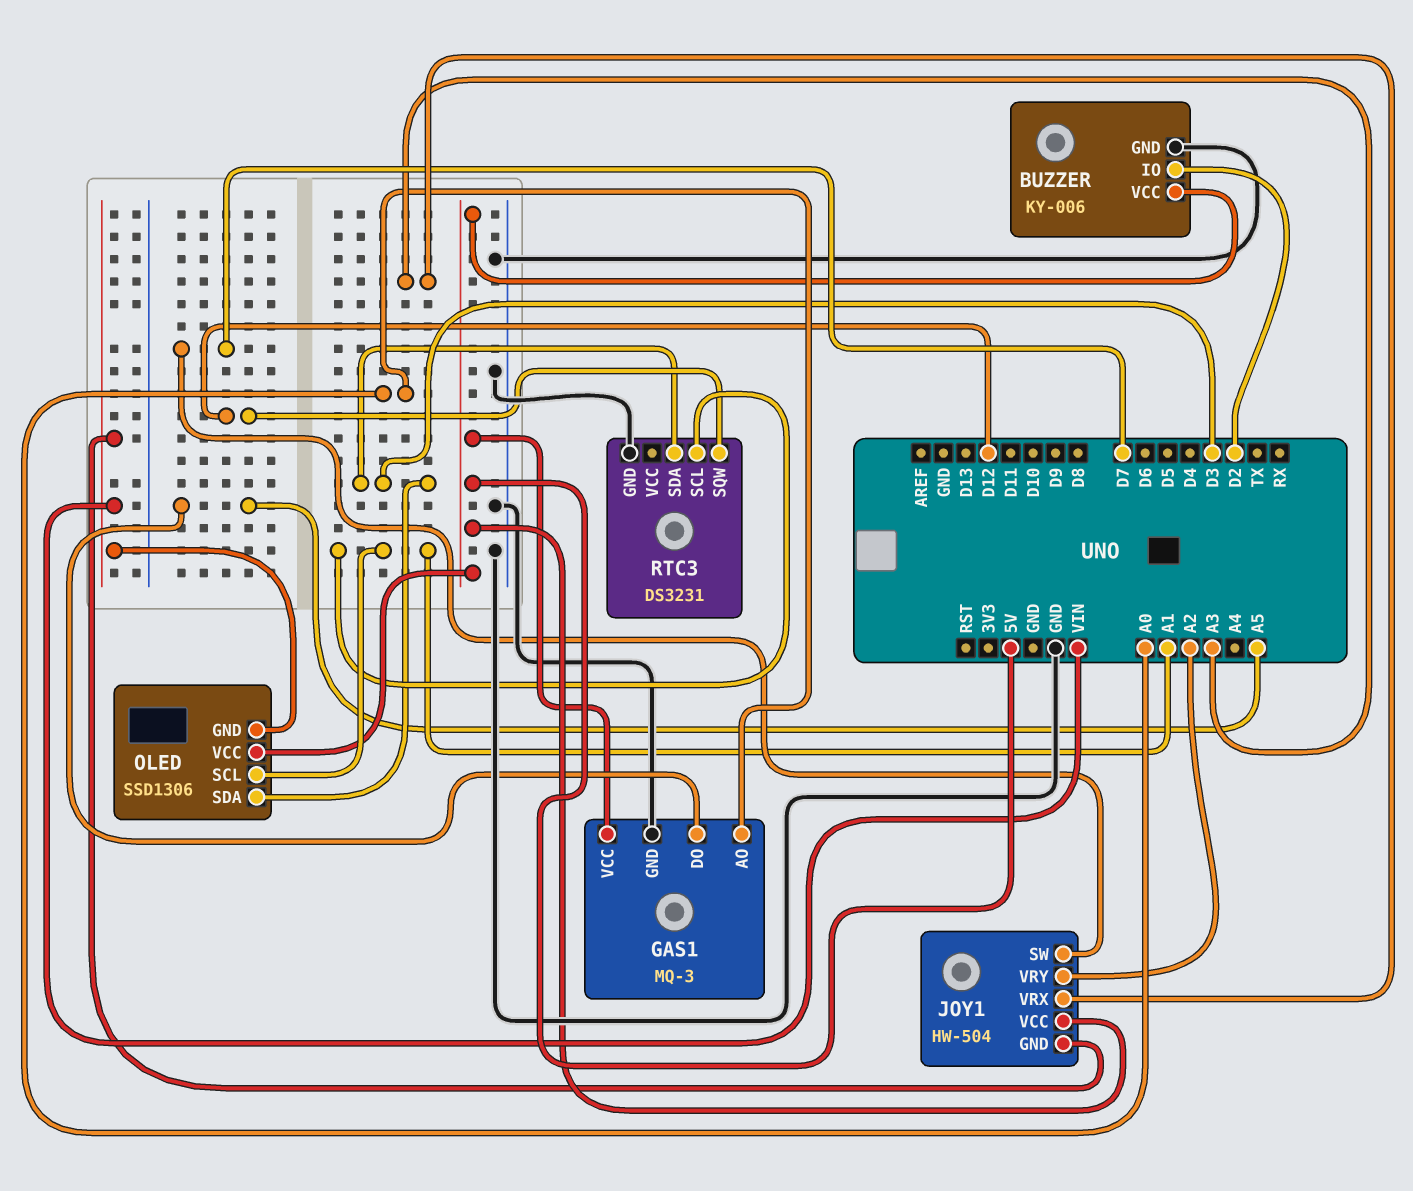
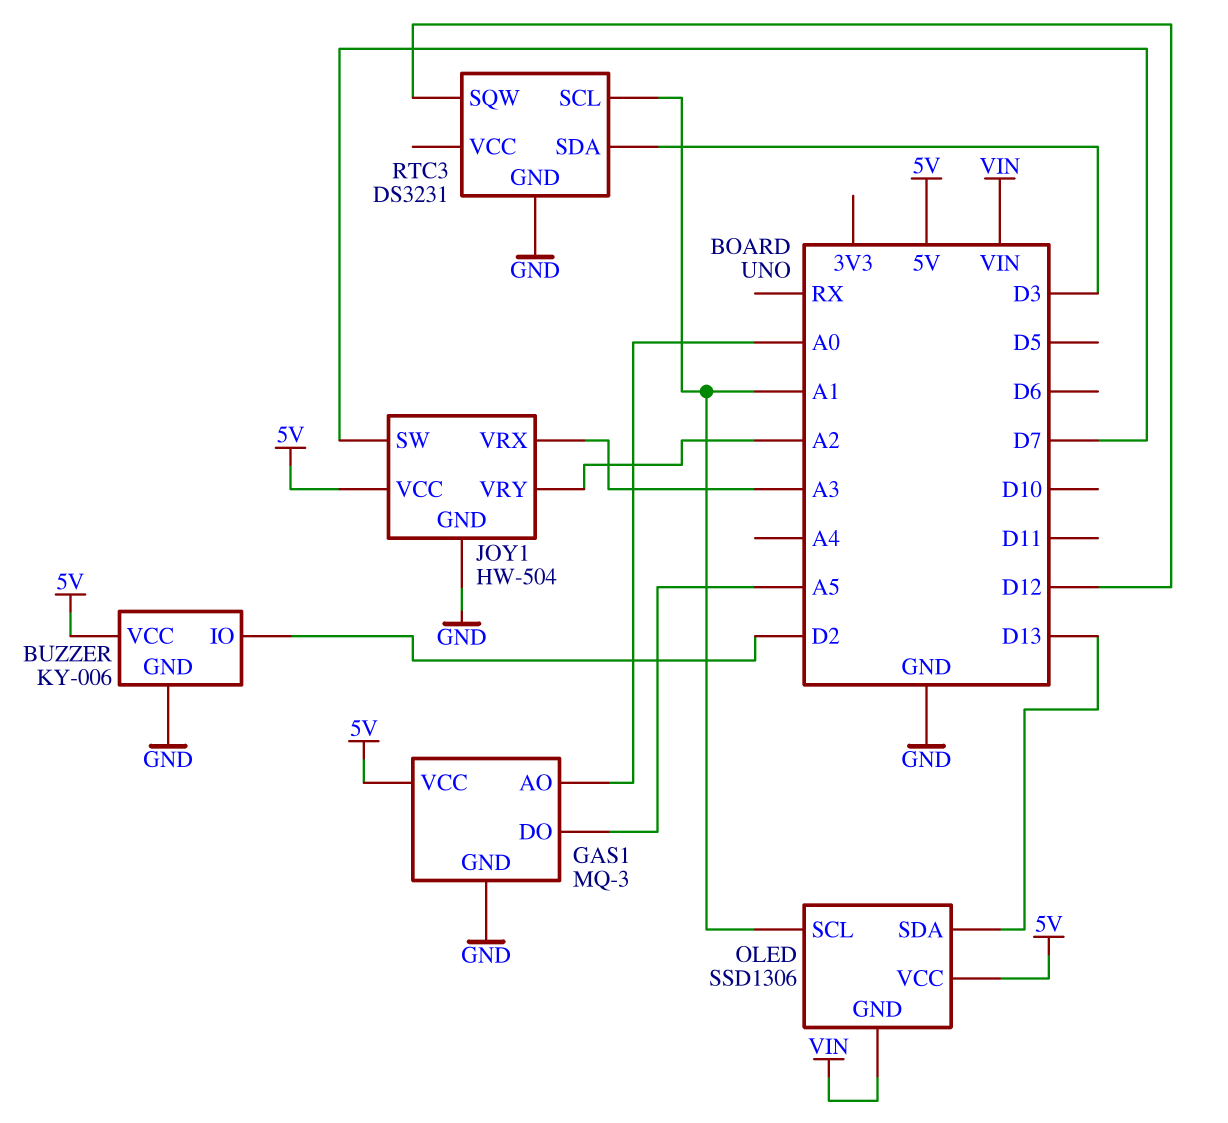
JOY1 pin GND: VIN -> GND
OLED pin SDA: D3 -> D13

